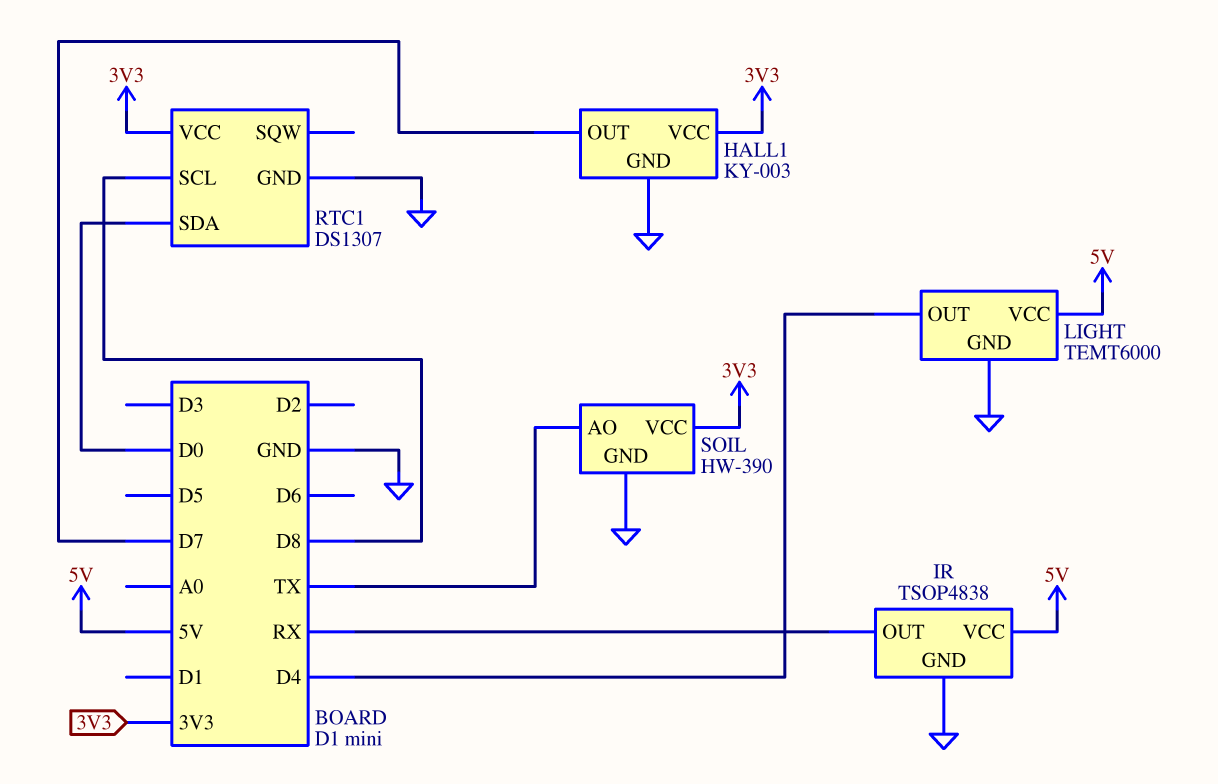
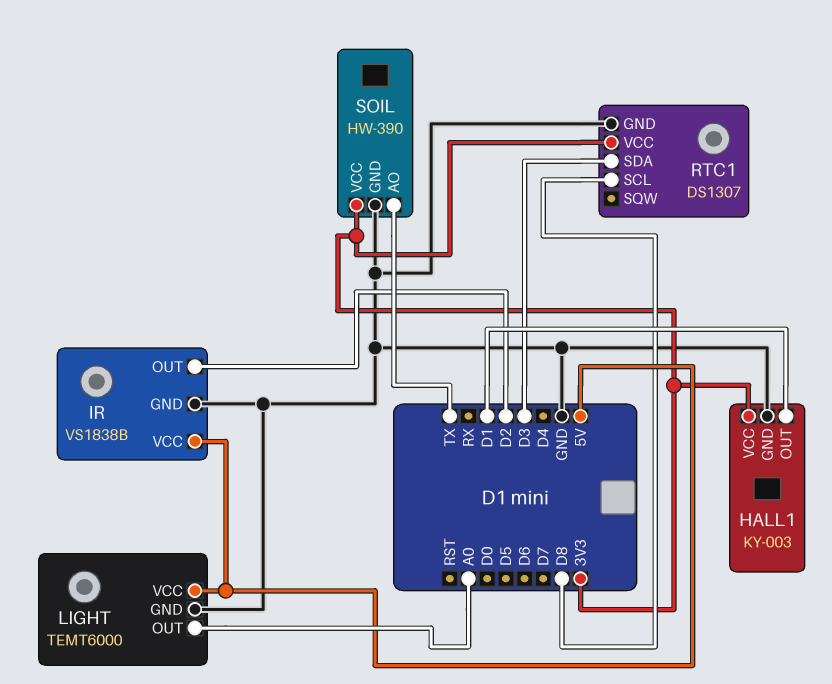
HALL1 pin OUT: D7 -> D1
IR: TSOP4838 -> VS1838B
IR pin OUT: RX -> D2
LIGHT pin OUT: D4 -> A0
RTC1 pin SDA: D0 -> D3

